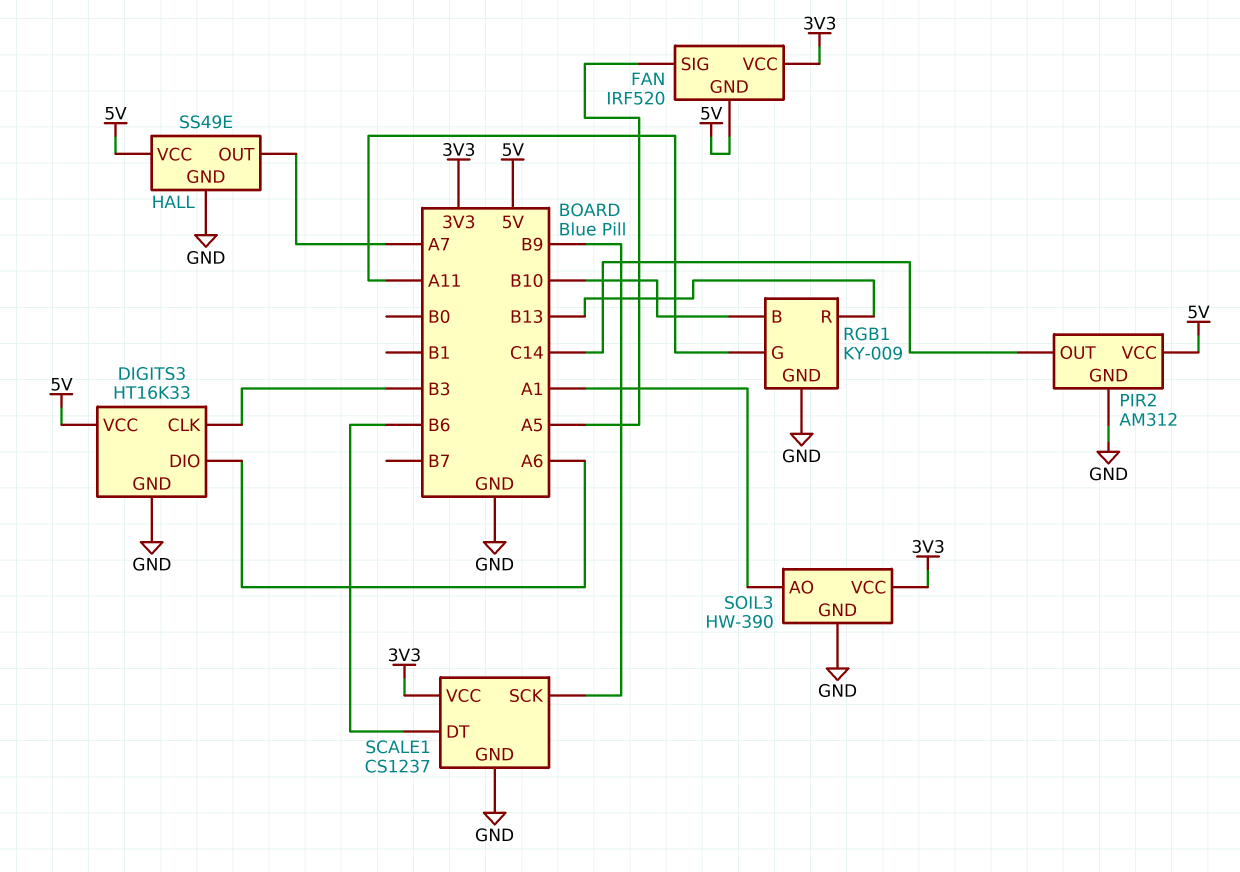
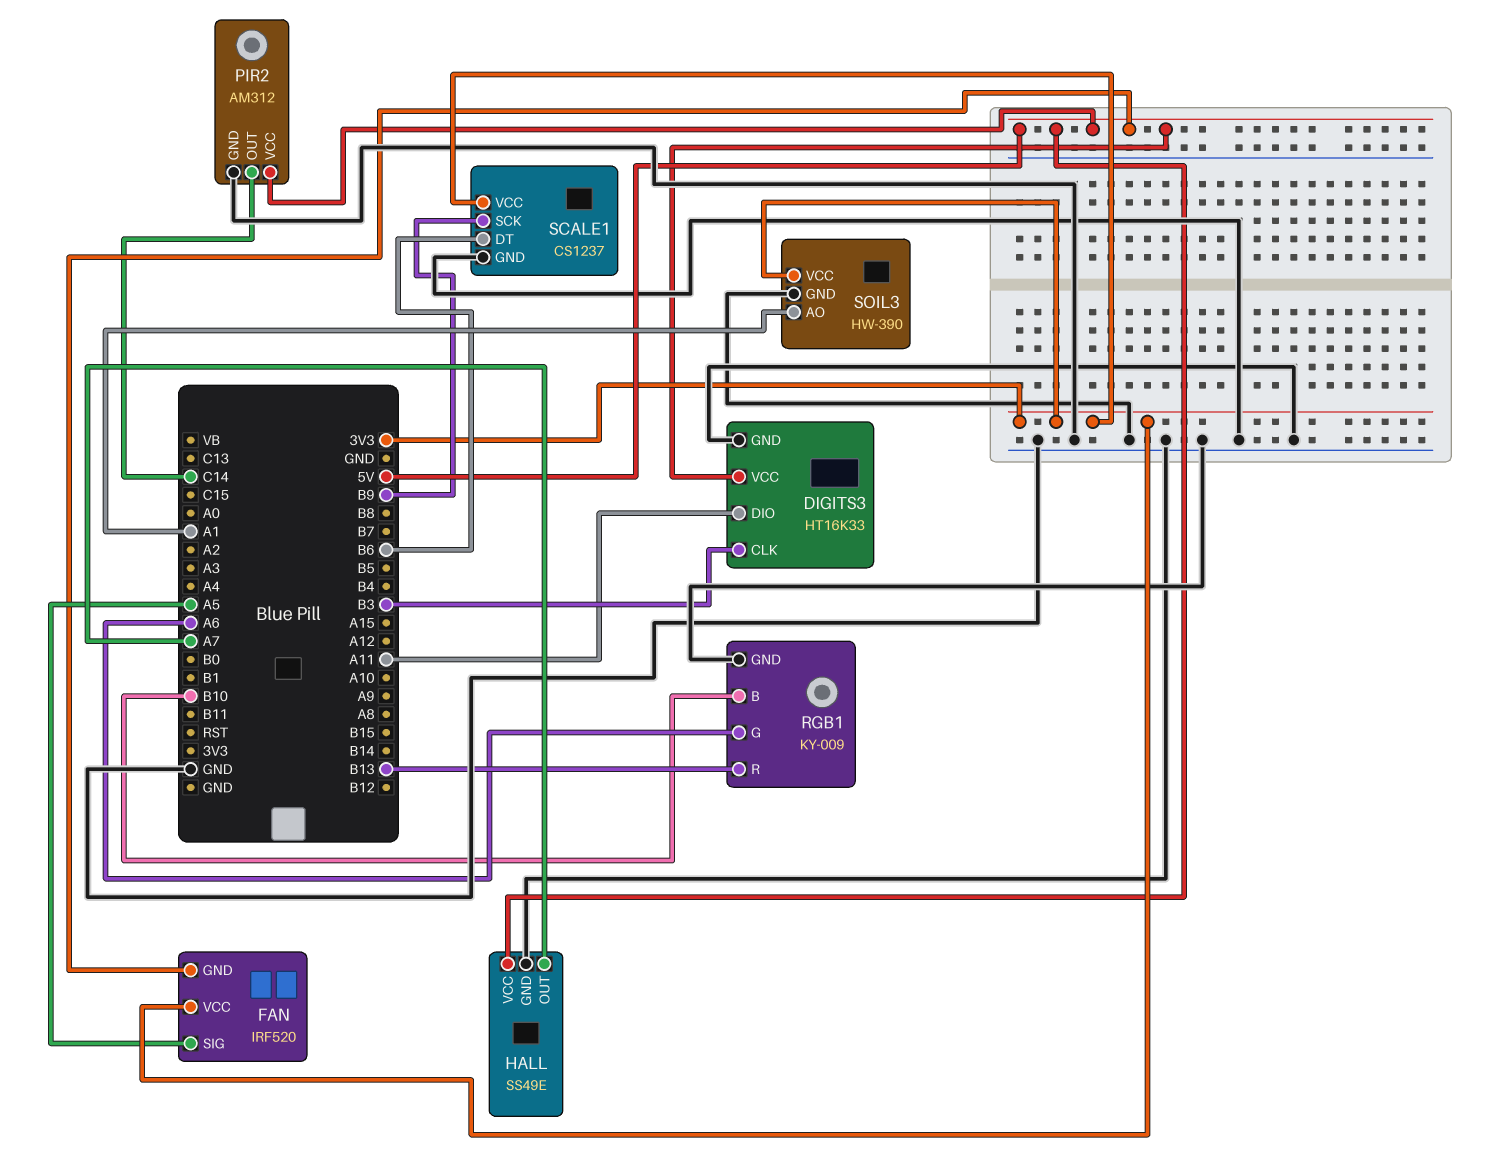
DIGITS3 pin DIO: A6 -> A11
RGB1 pin G: A11 -> A6

